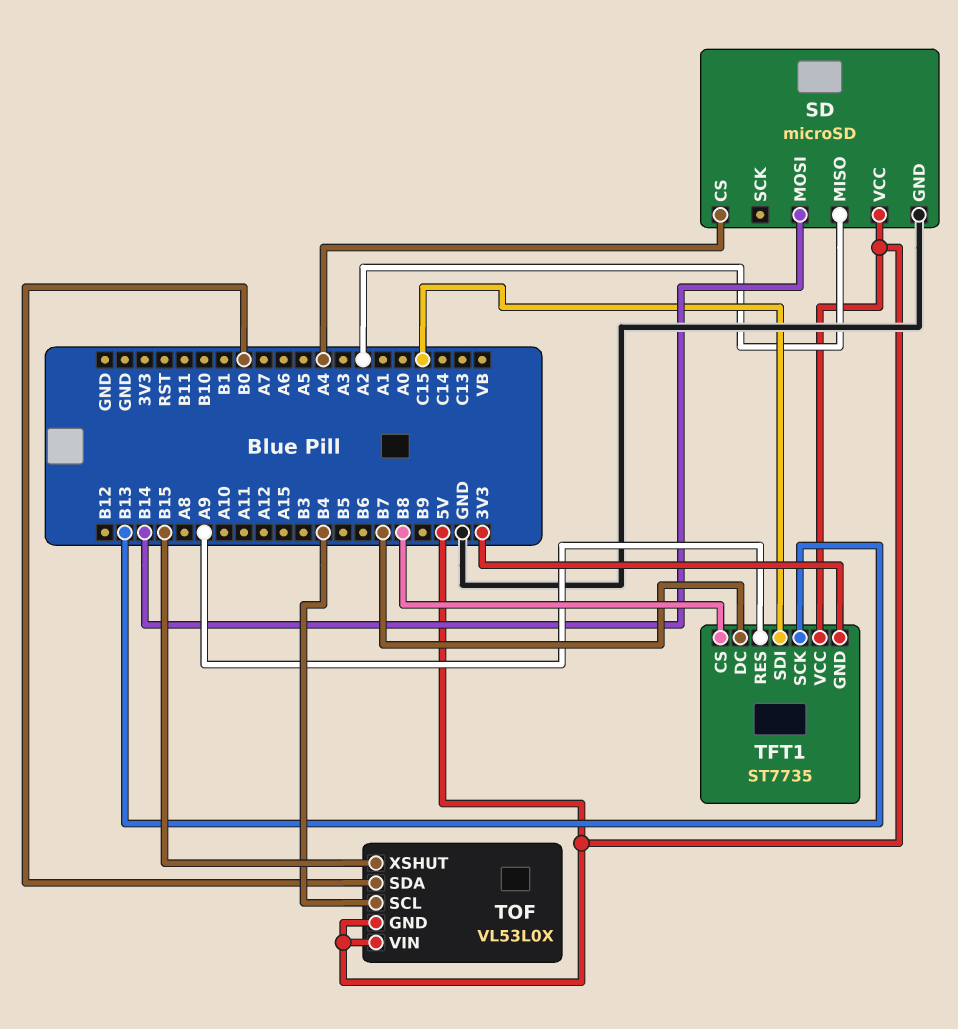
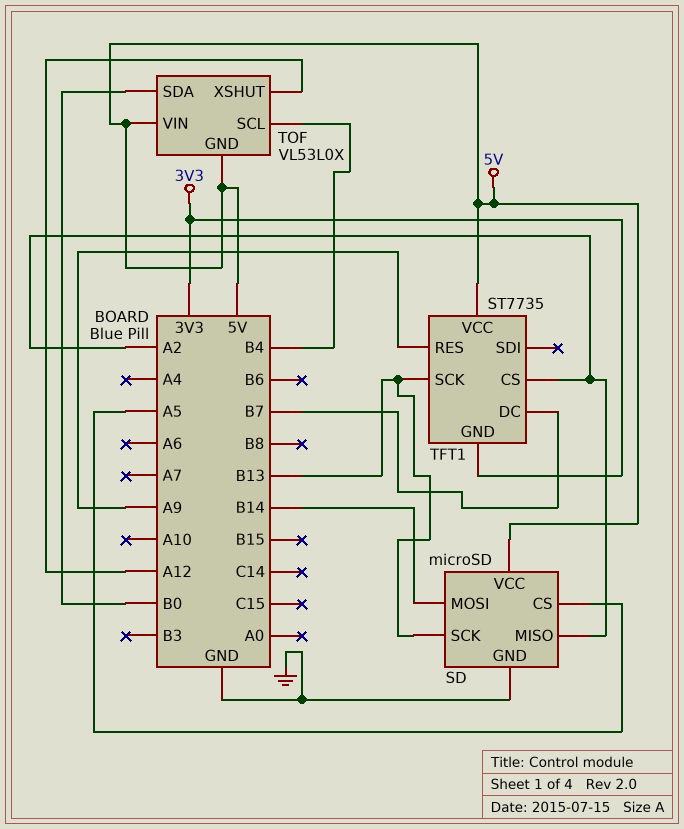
SD pin CS: A4 -> A5
SD pin SCK: none -> B13
TFT1 pin CS: B8 -> A2
TFT1 pin SDI: C15 -> none
TOF pin XSHUT: B15 -> A12

